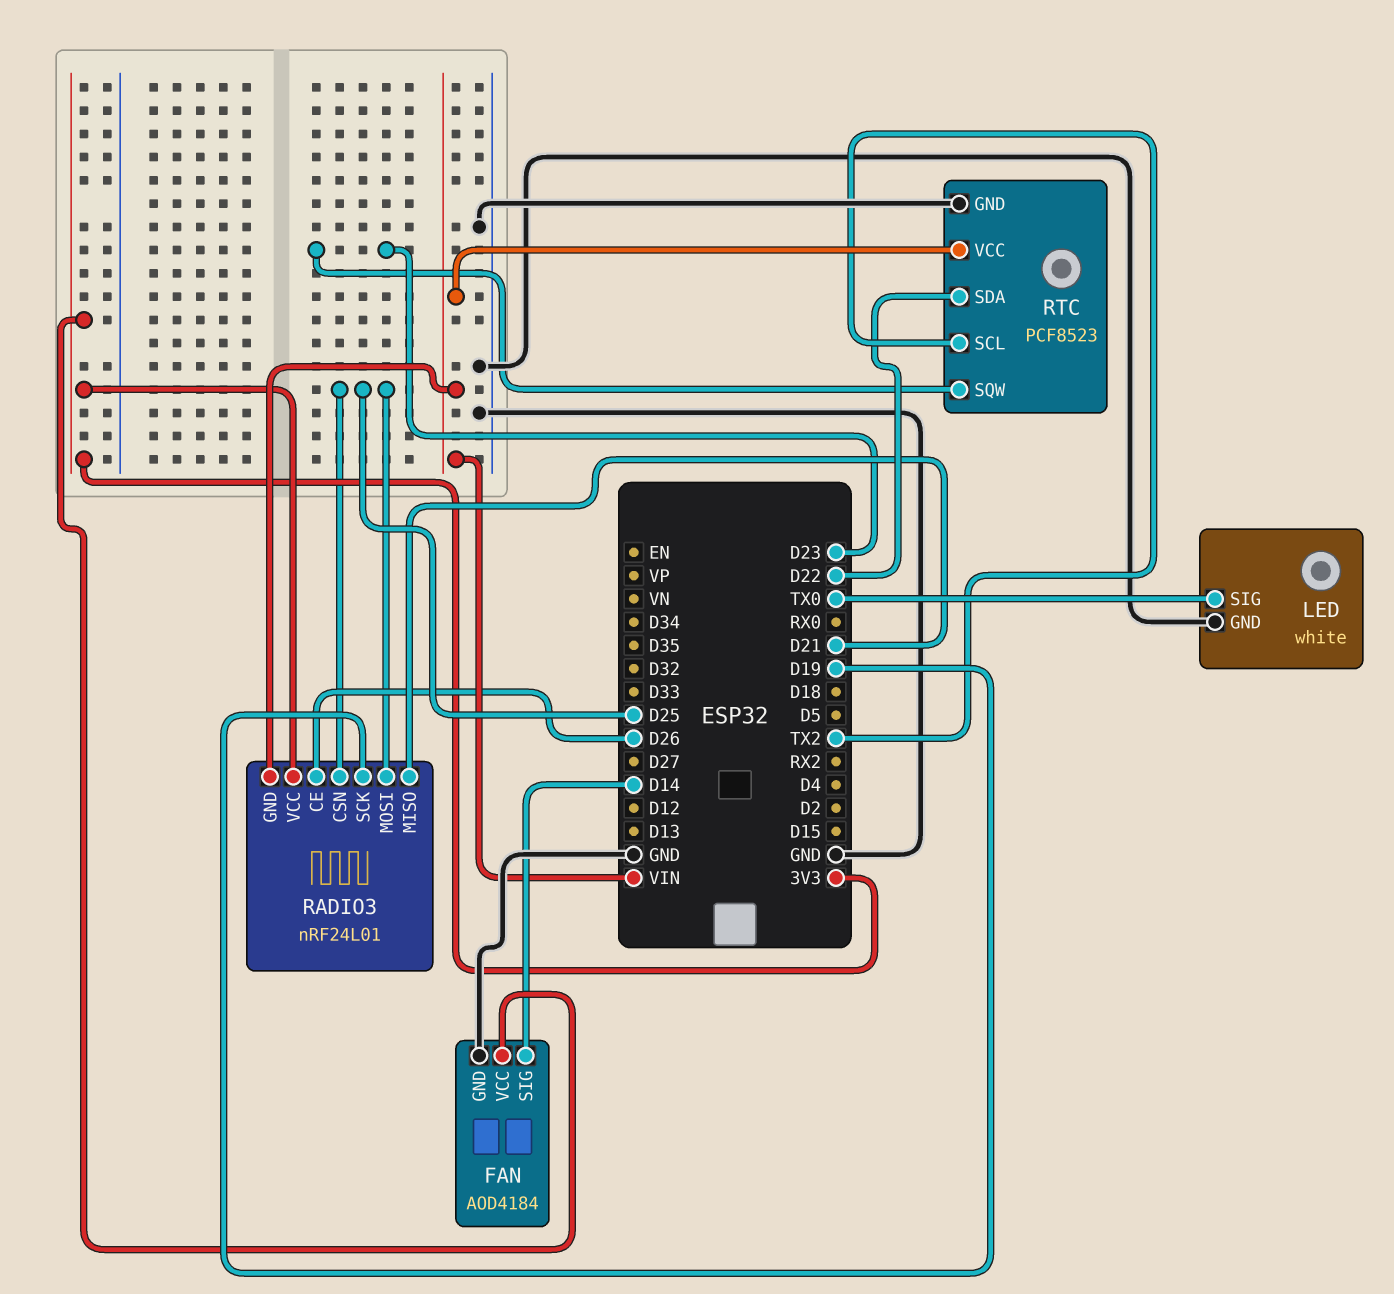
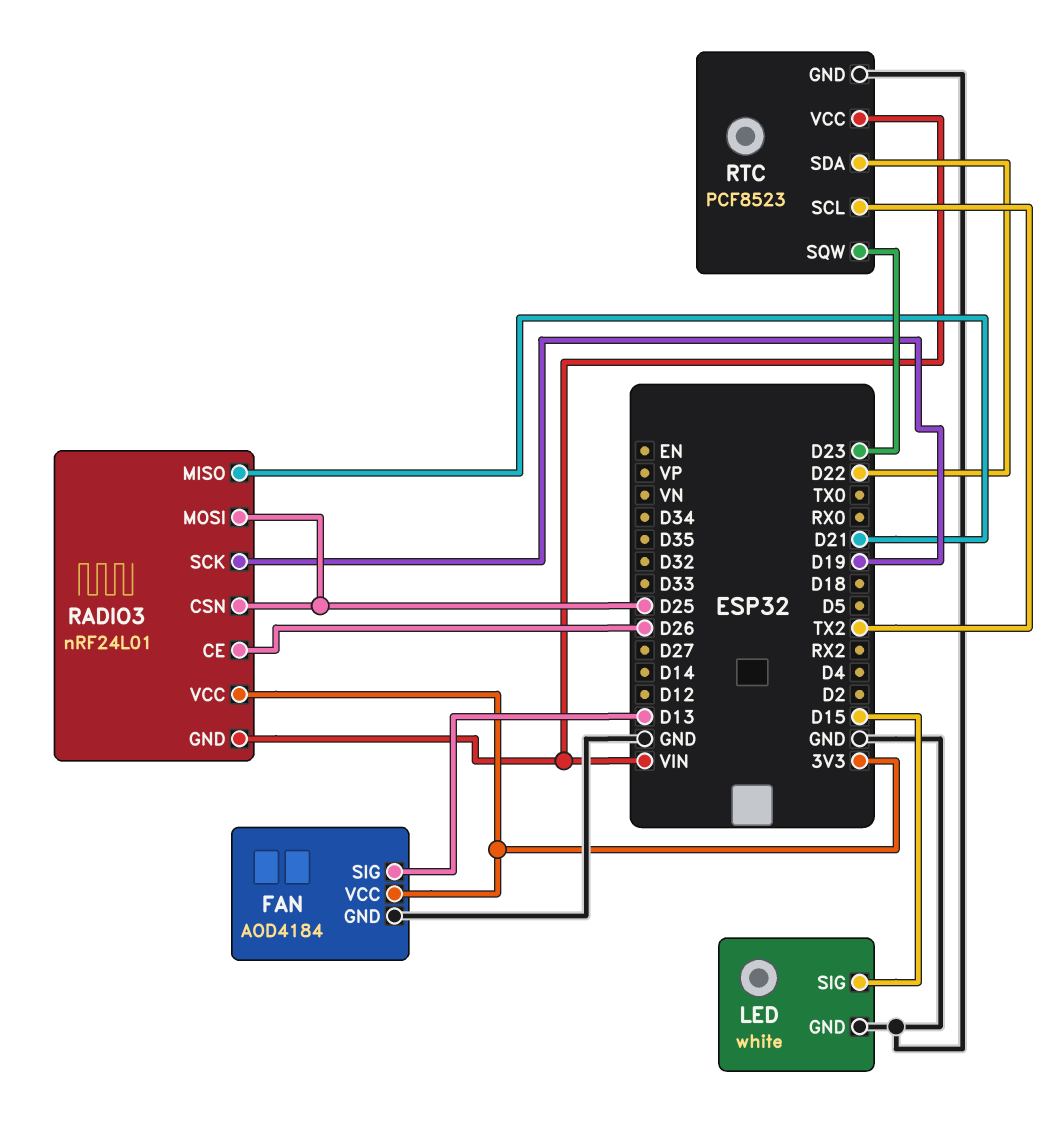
FAN pin SIG: D14 -> D13
LED pin SIG: TX0 -> D15

